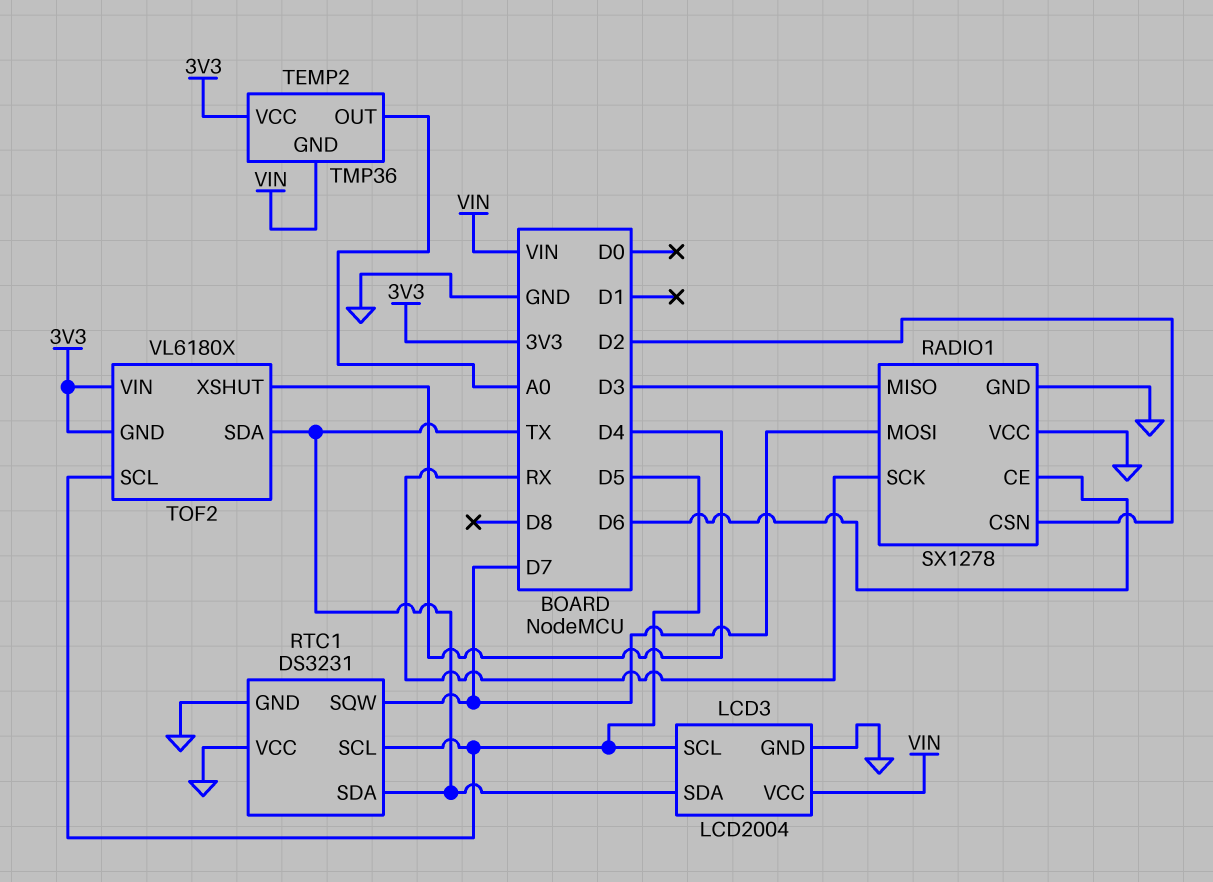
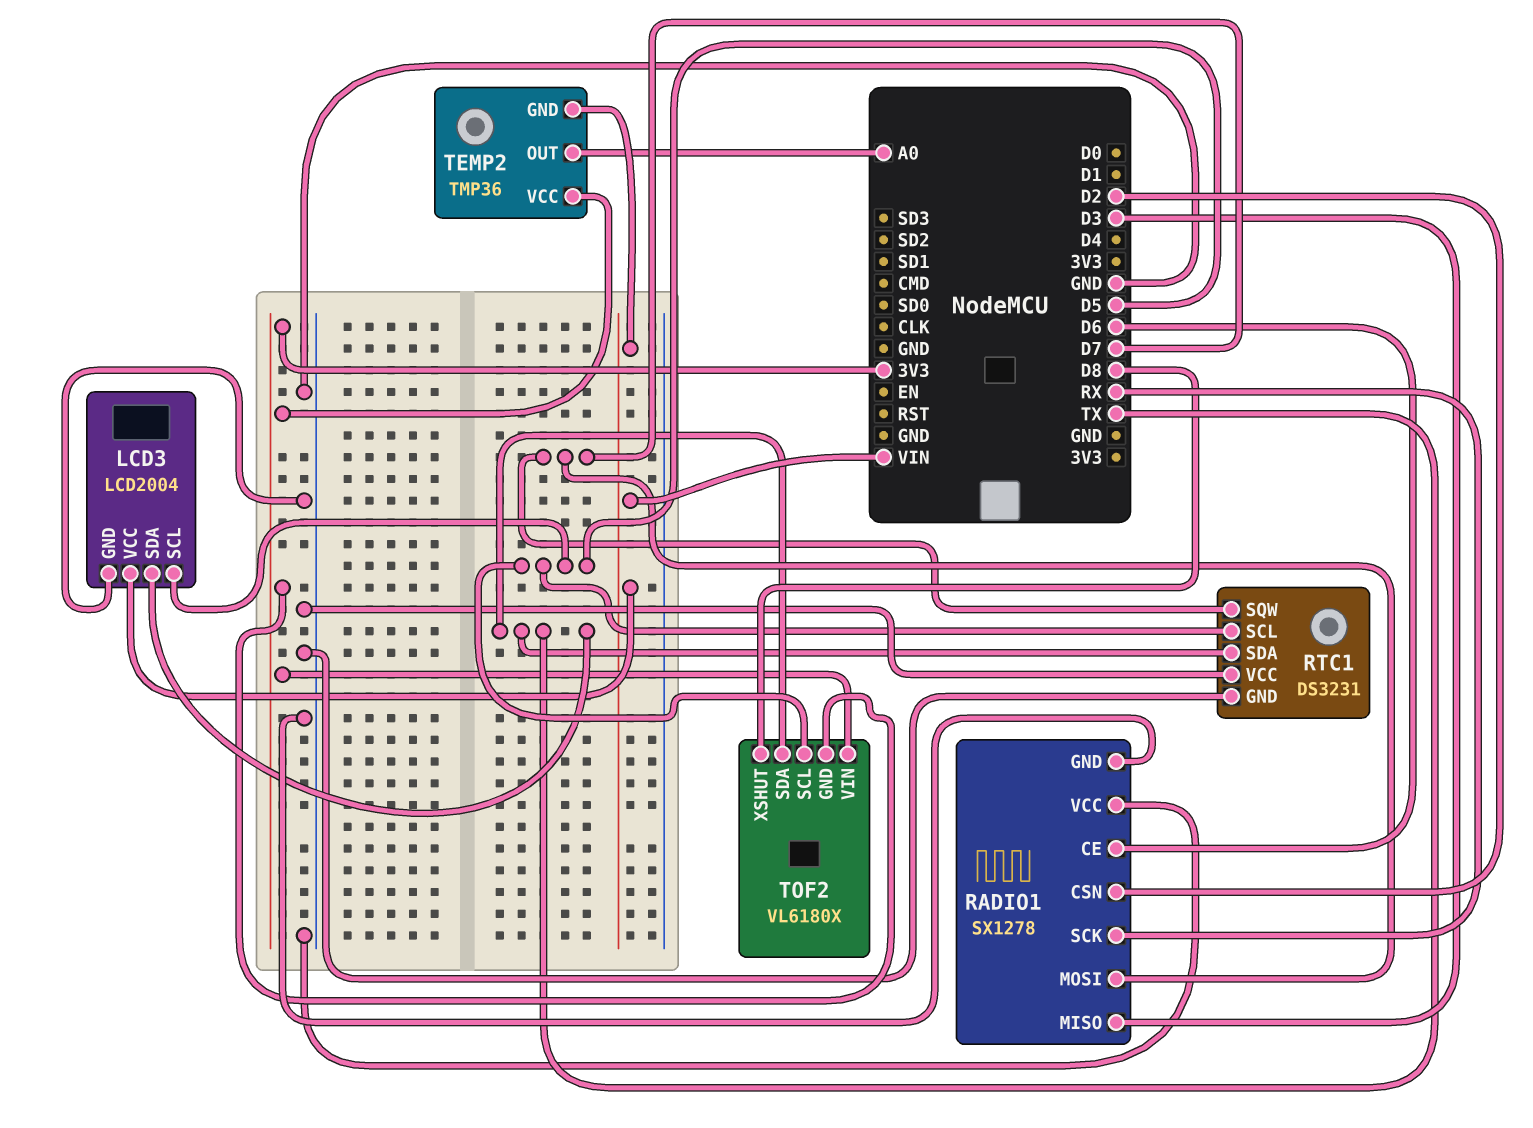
TOF2 pin XSHUT: D4 -> D8

